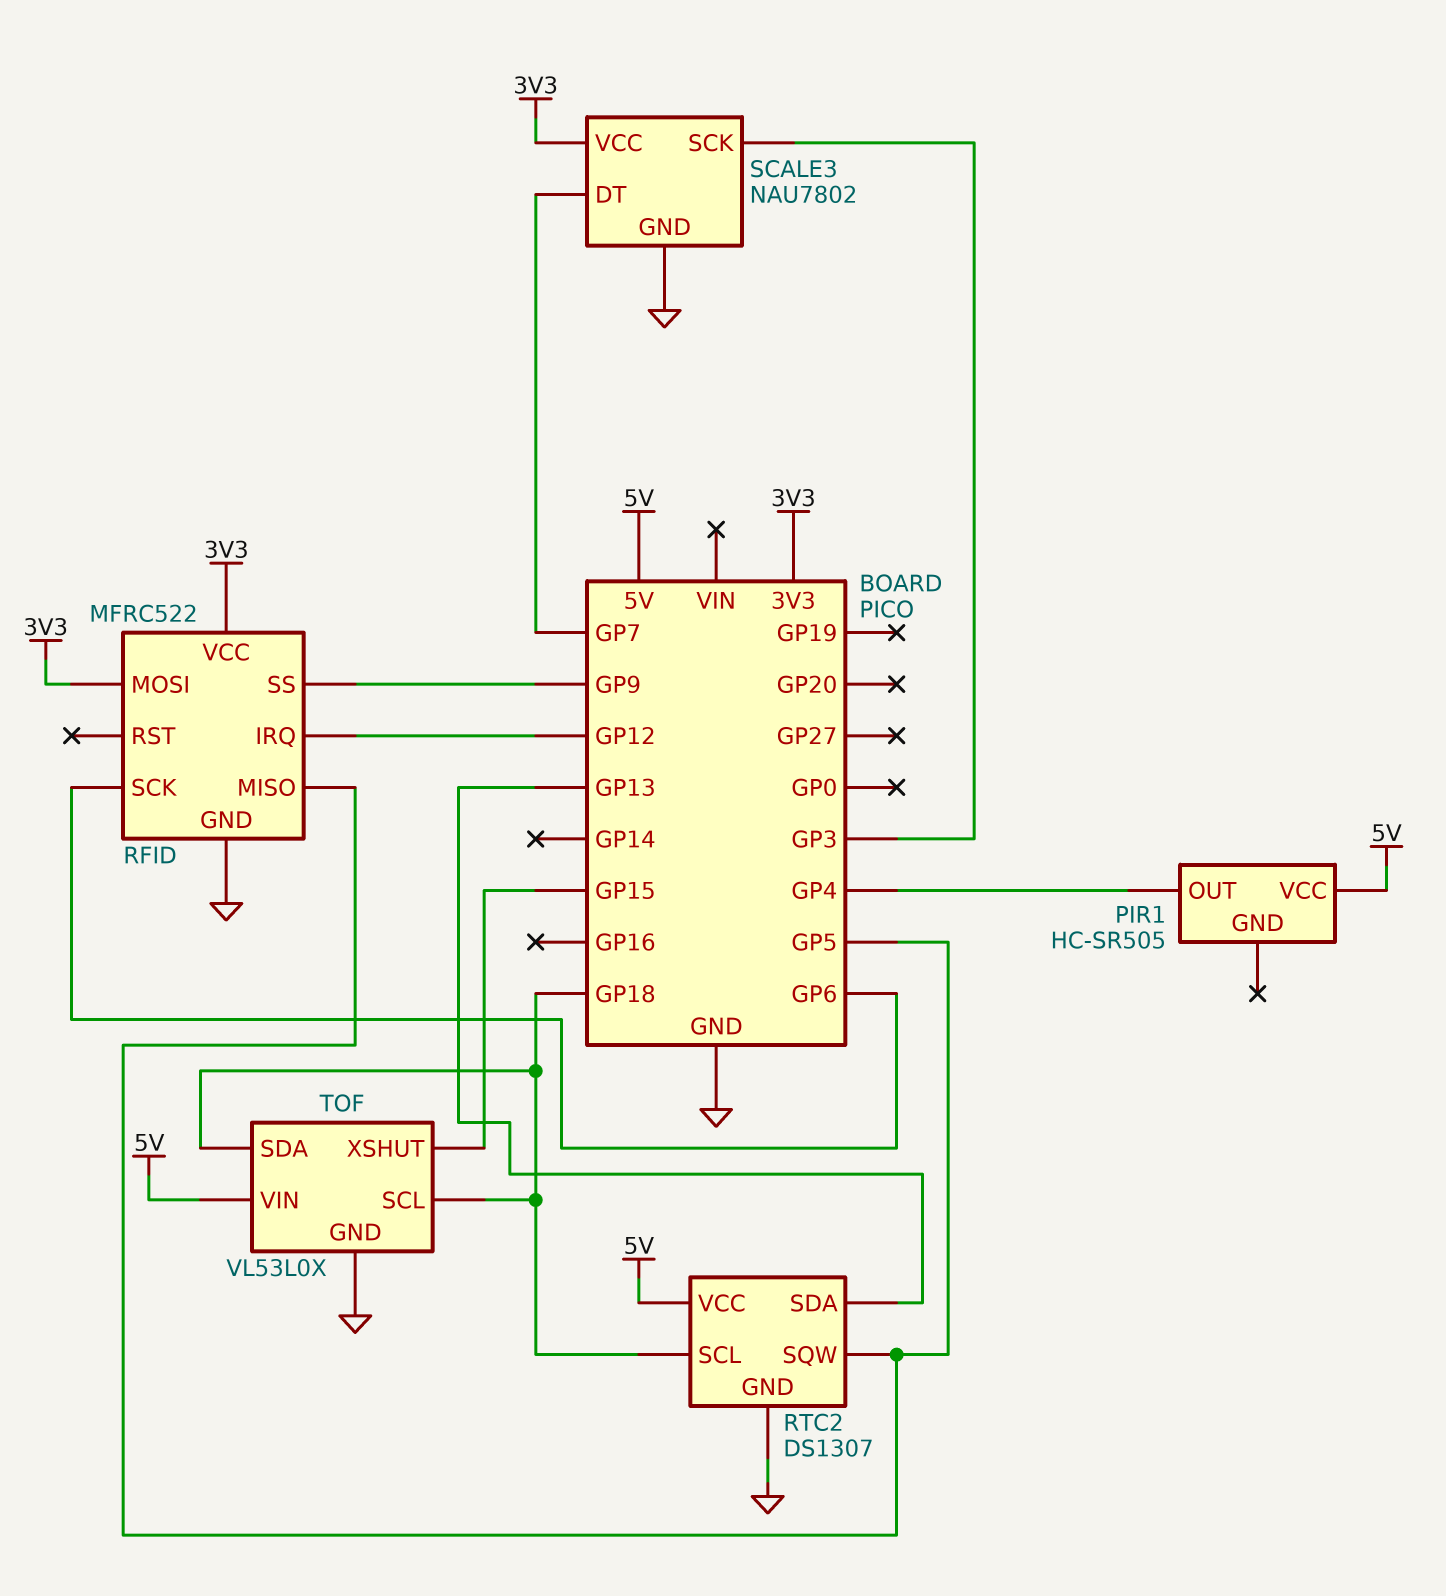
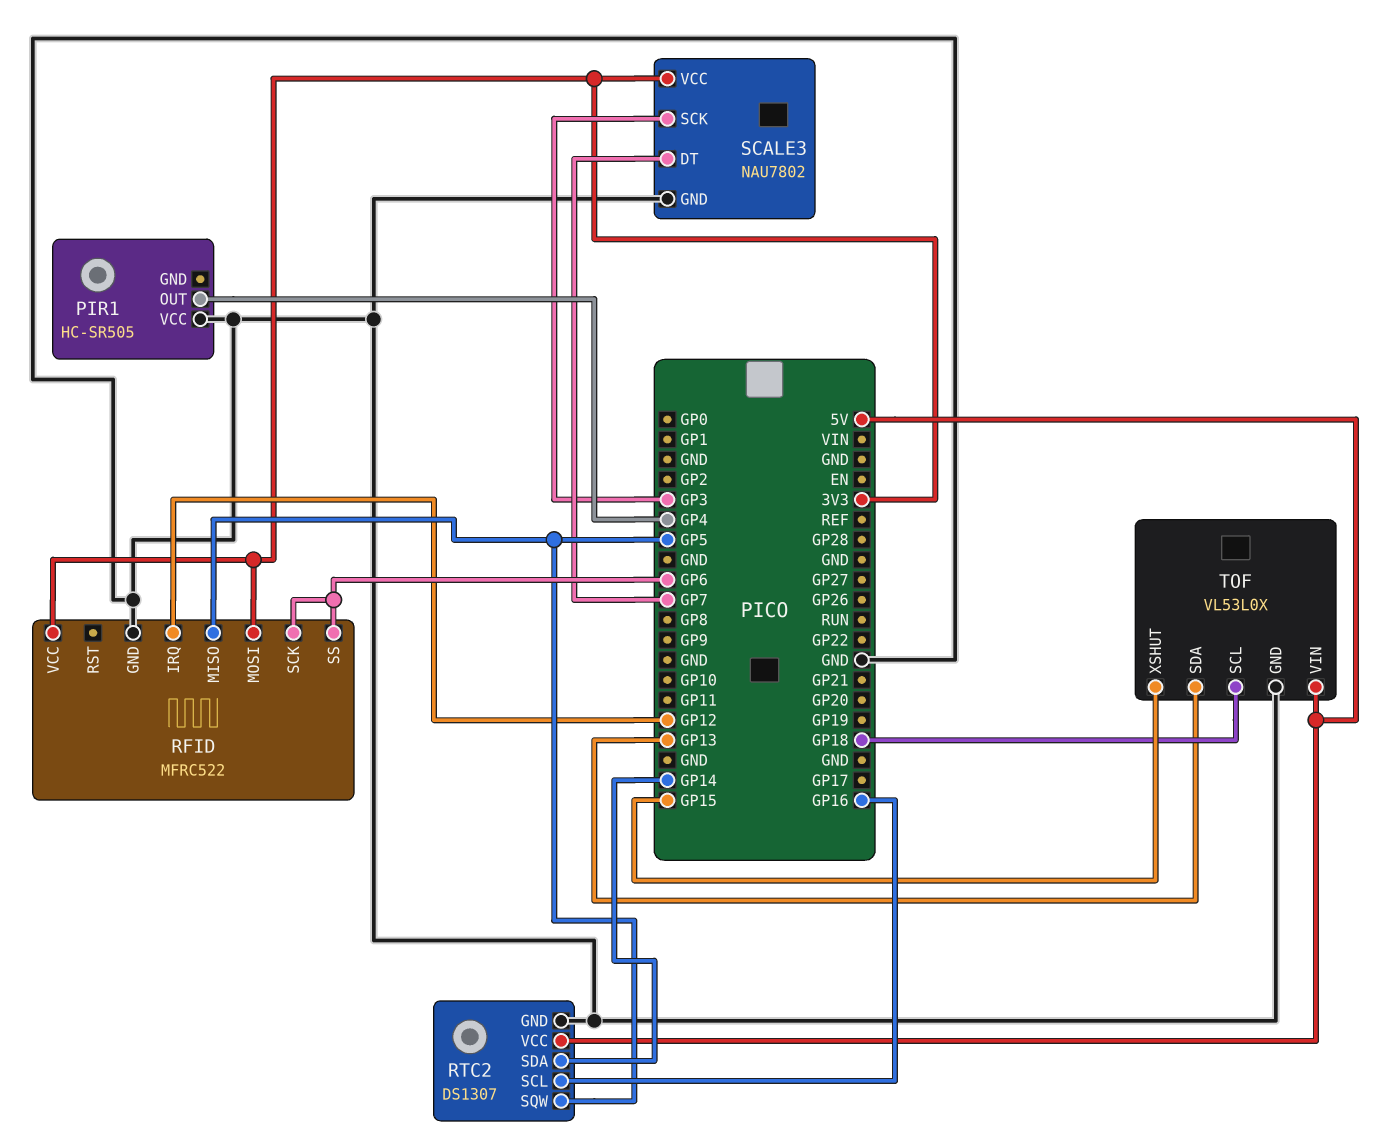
PIR1 pin VCC: 5V -> GND
RFID pin SS: GP9 -> GP6
RTC2 pin SCL: GP18 -> GP16
RTC2 pin SDA: GP13 -> GP14
TOF pin SDA: GP18 -> GP13

